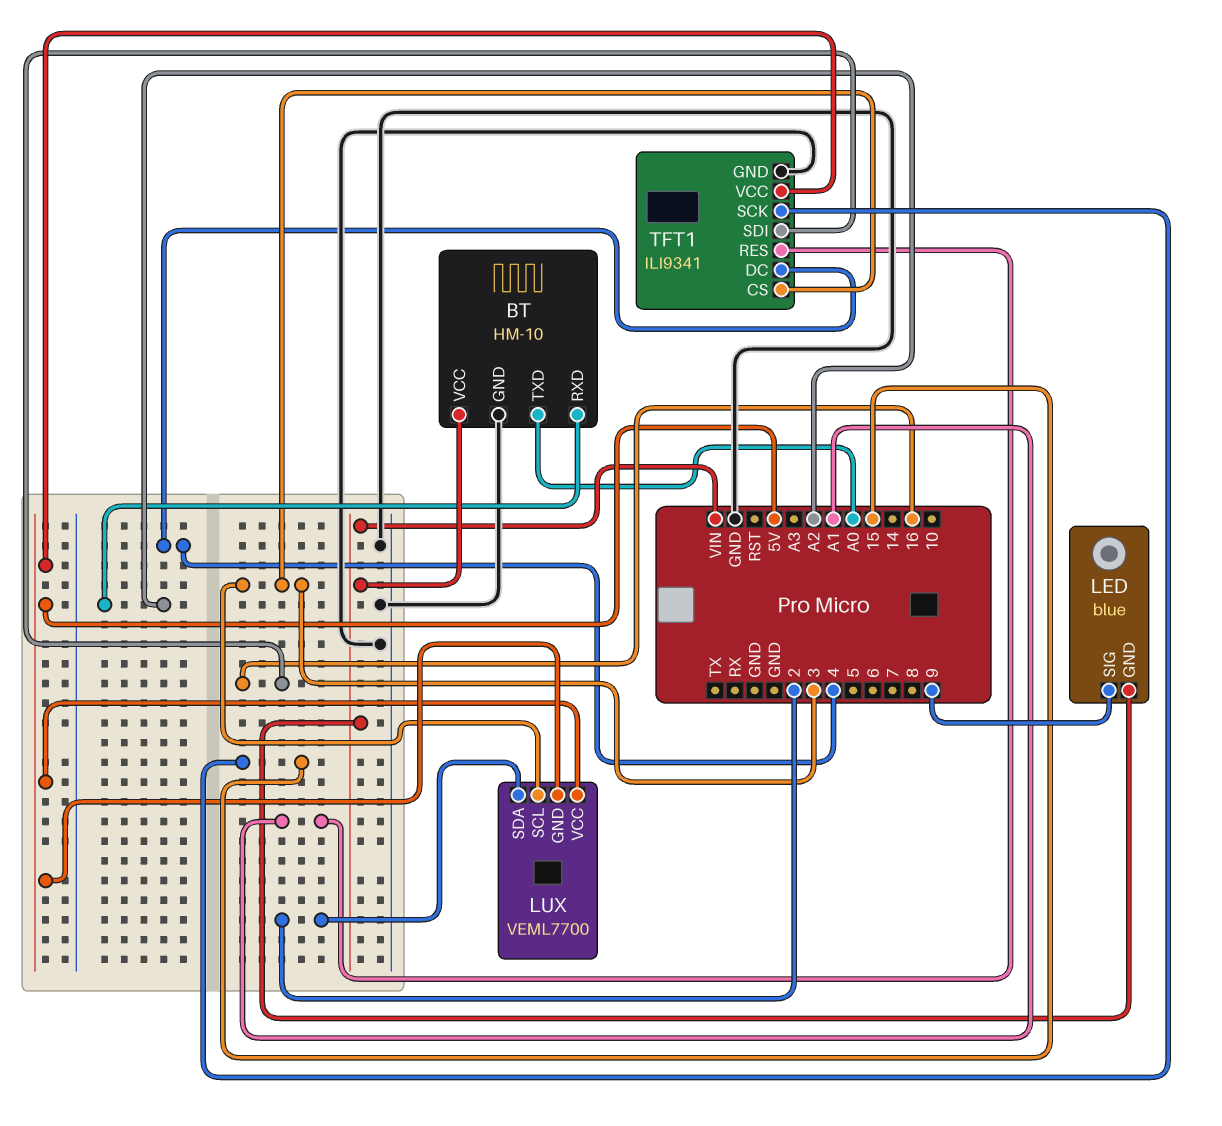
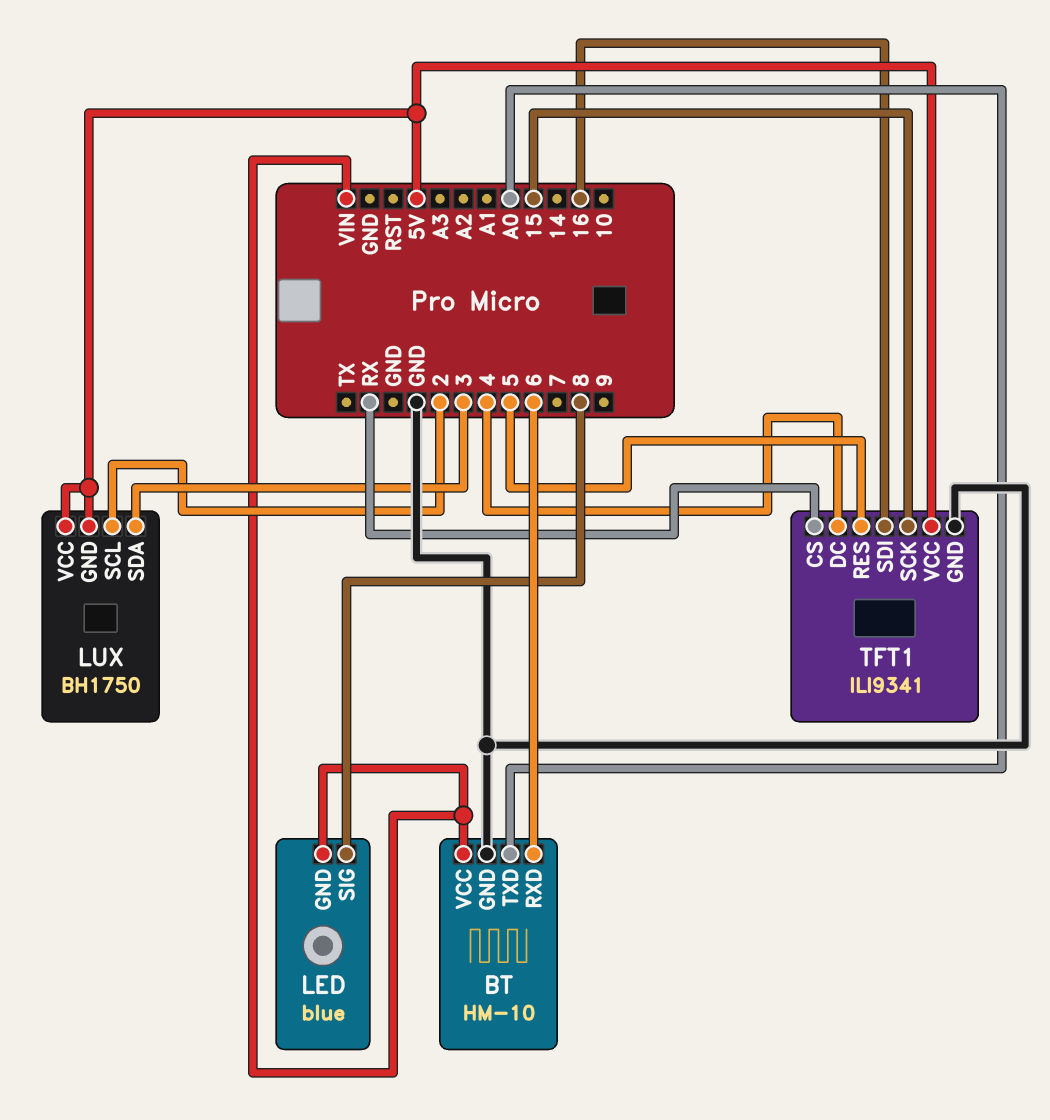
BT pin RXD: A2 -> 6
LED pin SIG: 9 -> 8
LUX: VEML7700 -> BH1750
LUX pin SCL: 3 -> 2
LUX pin SDA: 2 -> 3
TFT1 pin CS: 3 -> RX
TFT1 pin RES: A1 -> 5

